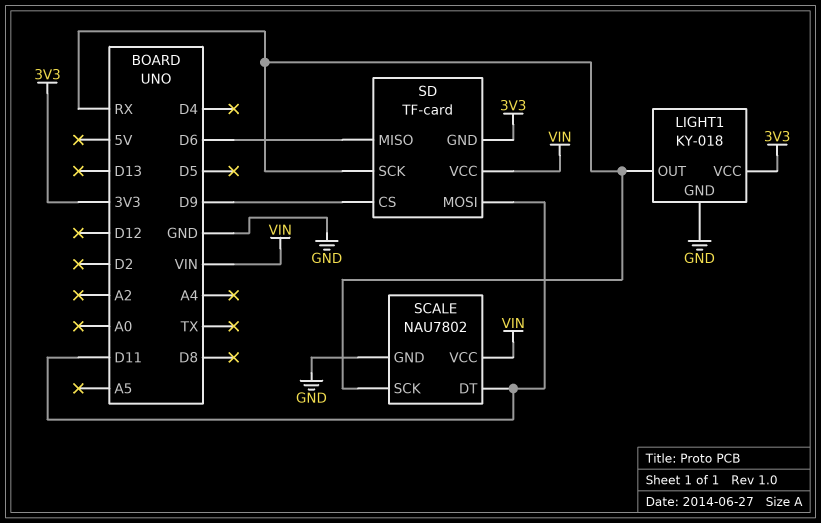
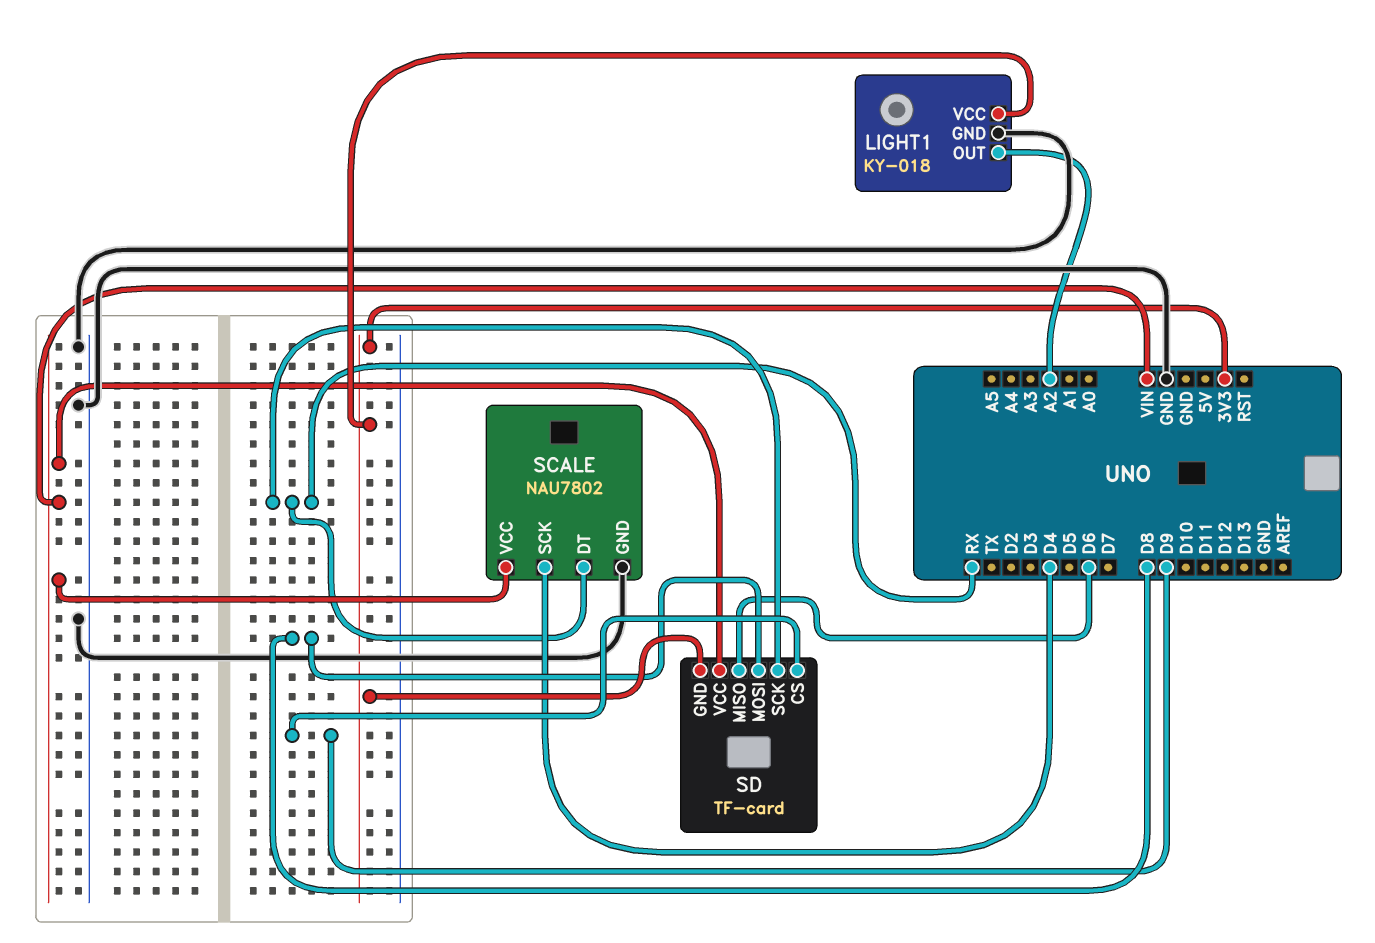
LIGHT1 pin OUT: RX -> A2
SCALE pin DT: D11 -> RX
SCALE pin SCK: RX -> D4
SD pin MOSI: D11 -> D8

